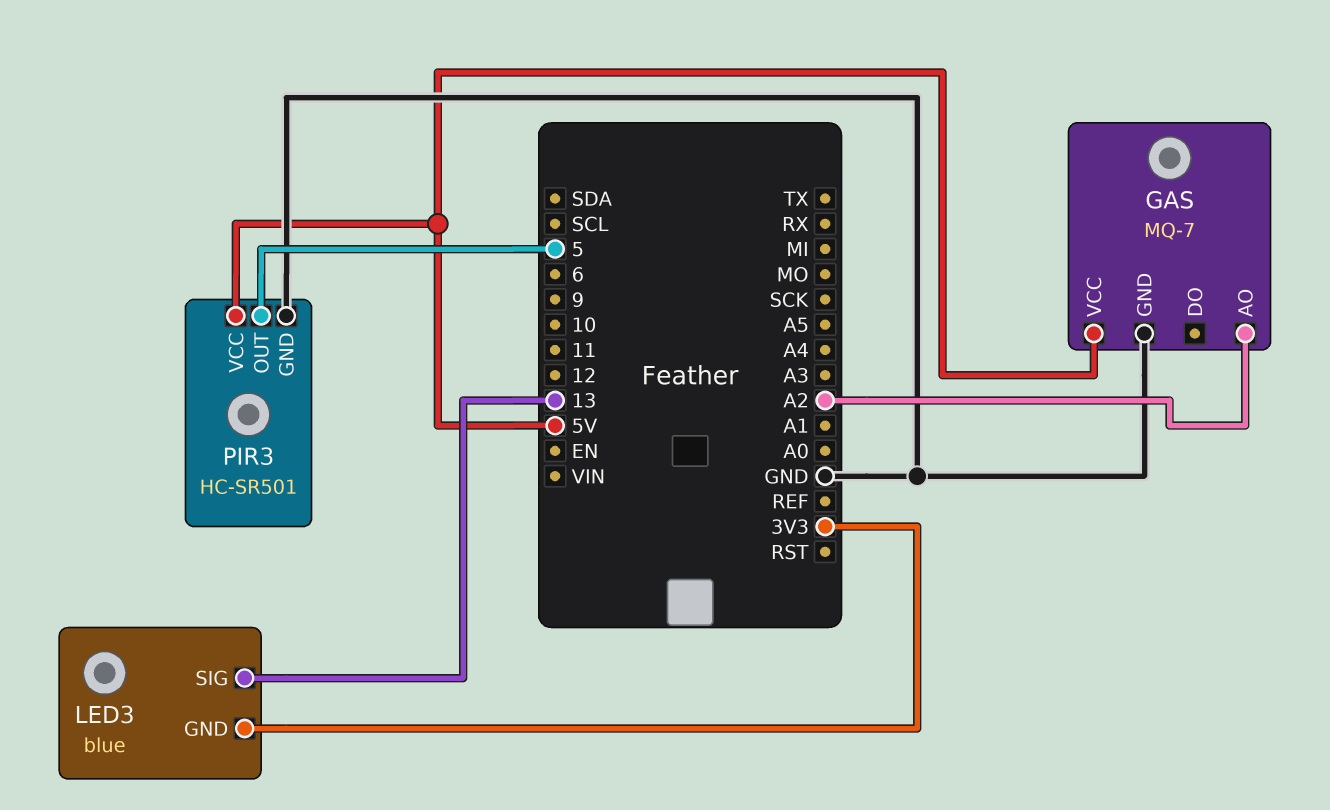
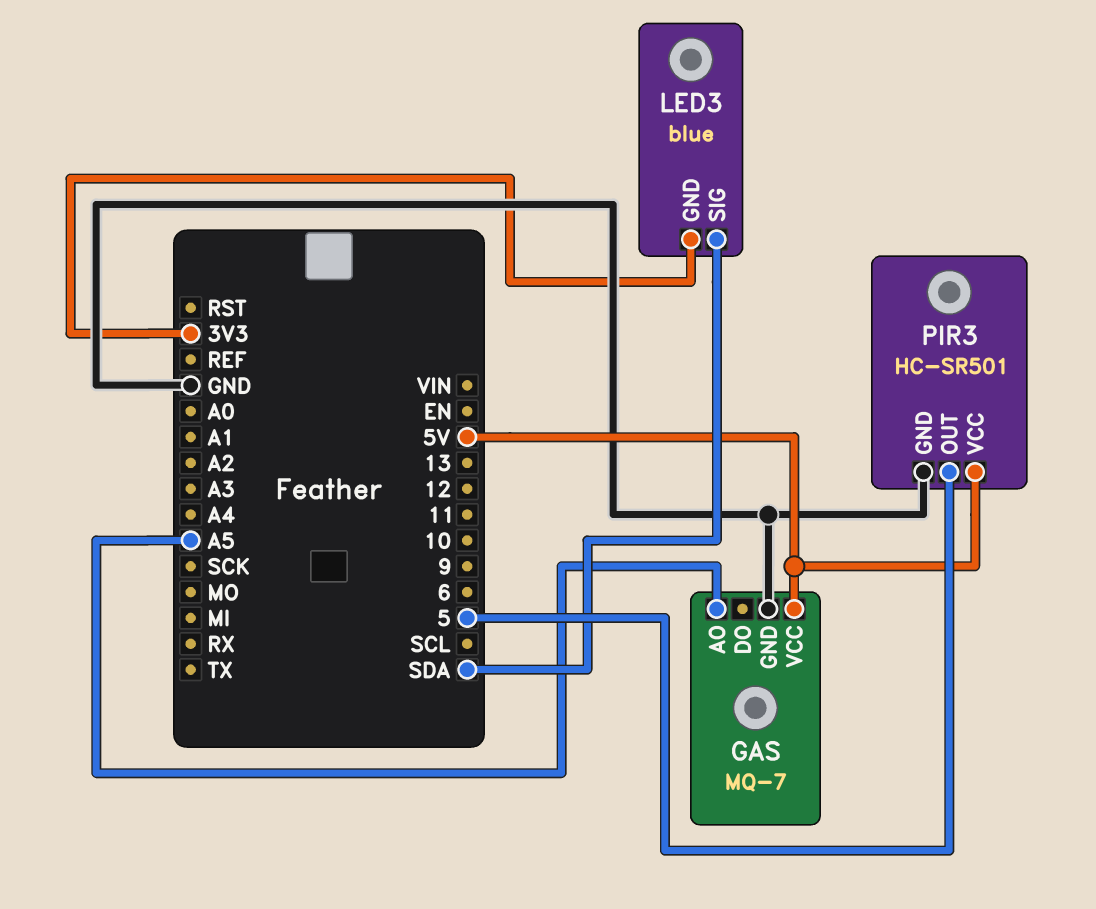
GAS pin AO: A2 -> A5
LED3 pin SIG: 13 -> SDA

